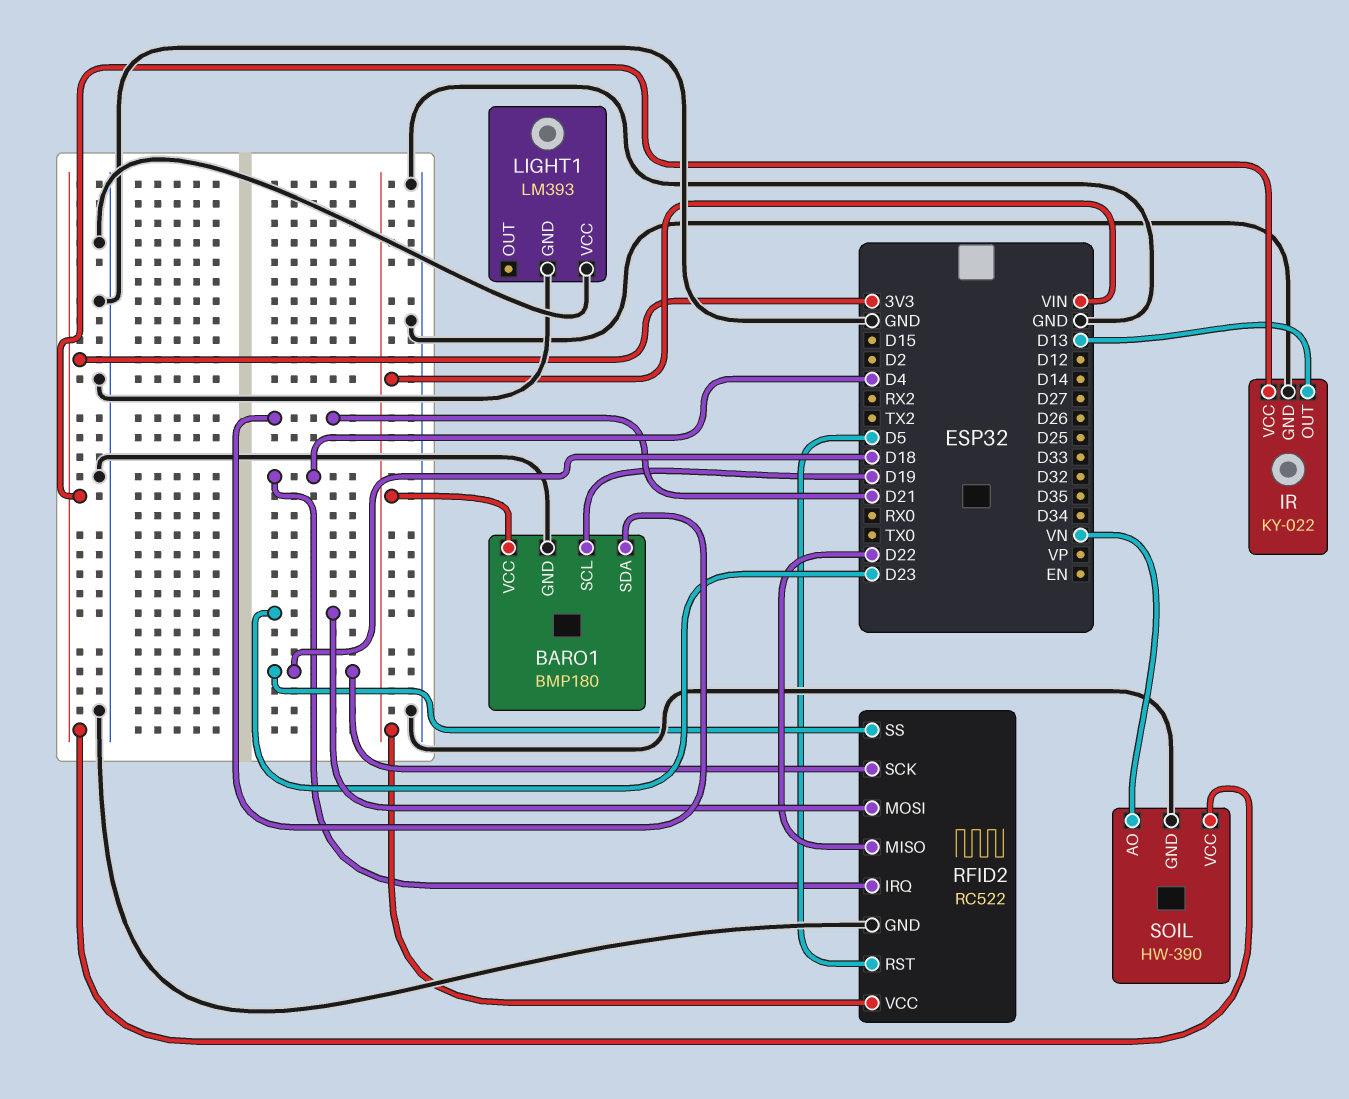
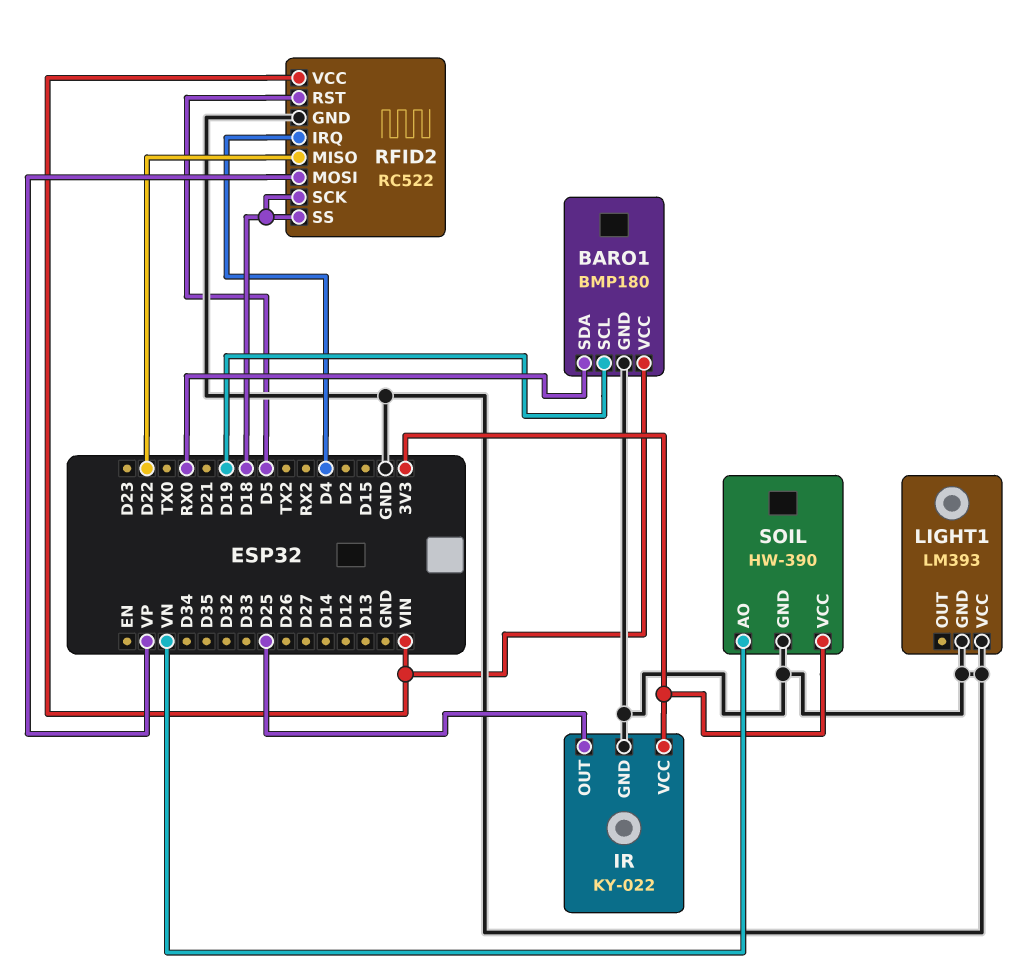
BARO1 pin SDA: D21 -> RX0
IR pin OUT: D13 -> D25
RFID2 pin MOSI: D23 -> VP

